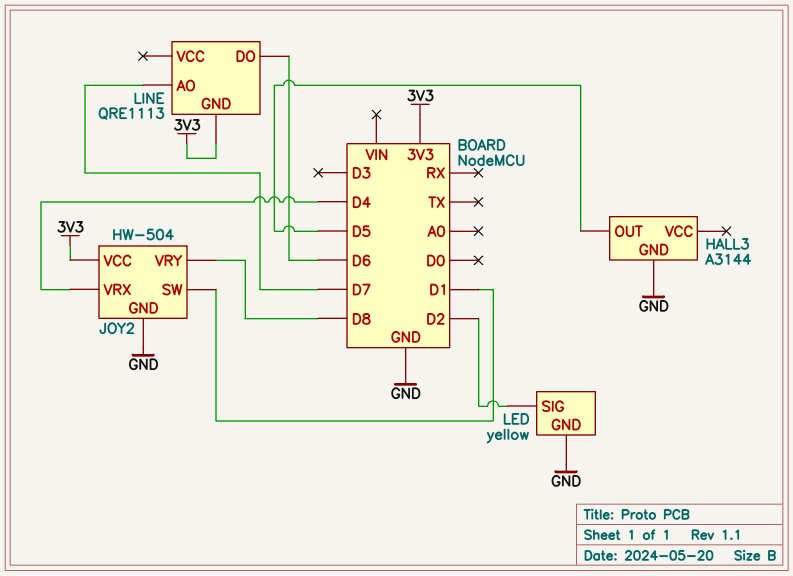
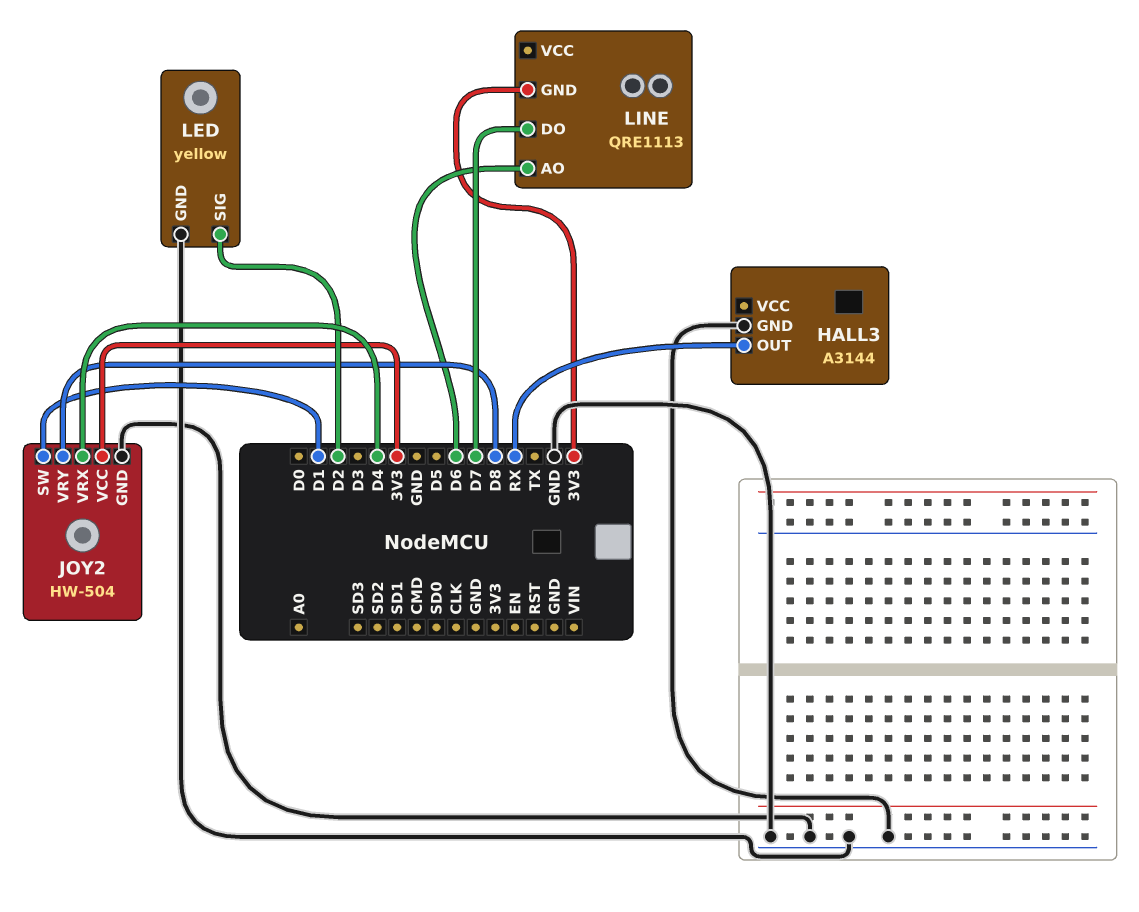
HALL3 pin OUT: D5 -> RX
LINE pin AO: D7 -> D6
LINE pin DO: D6 -> D7

